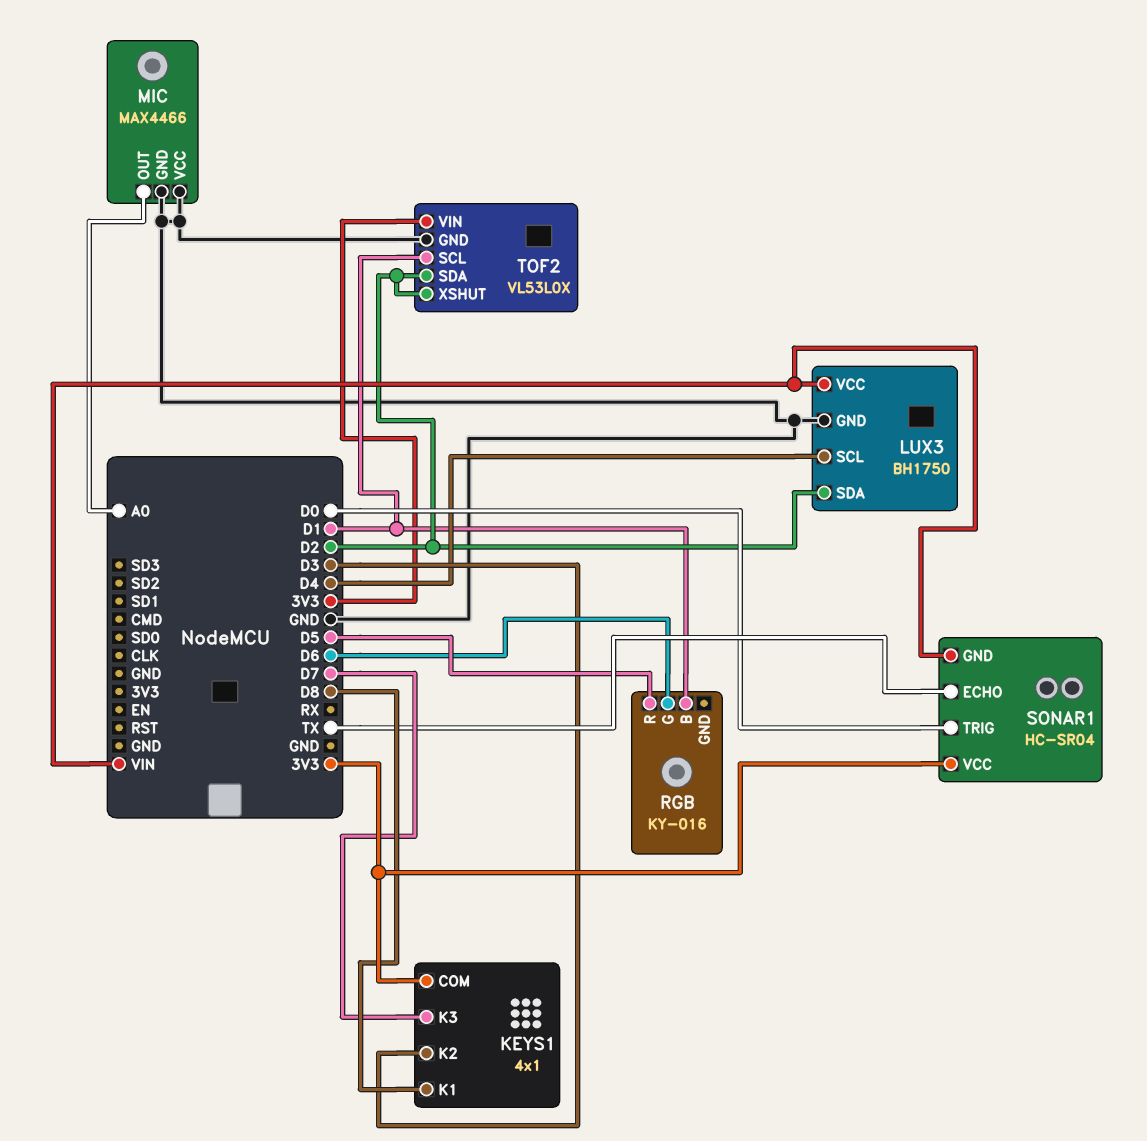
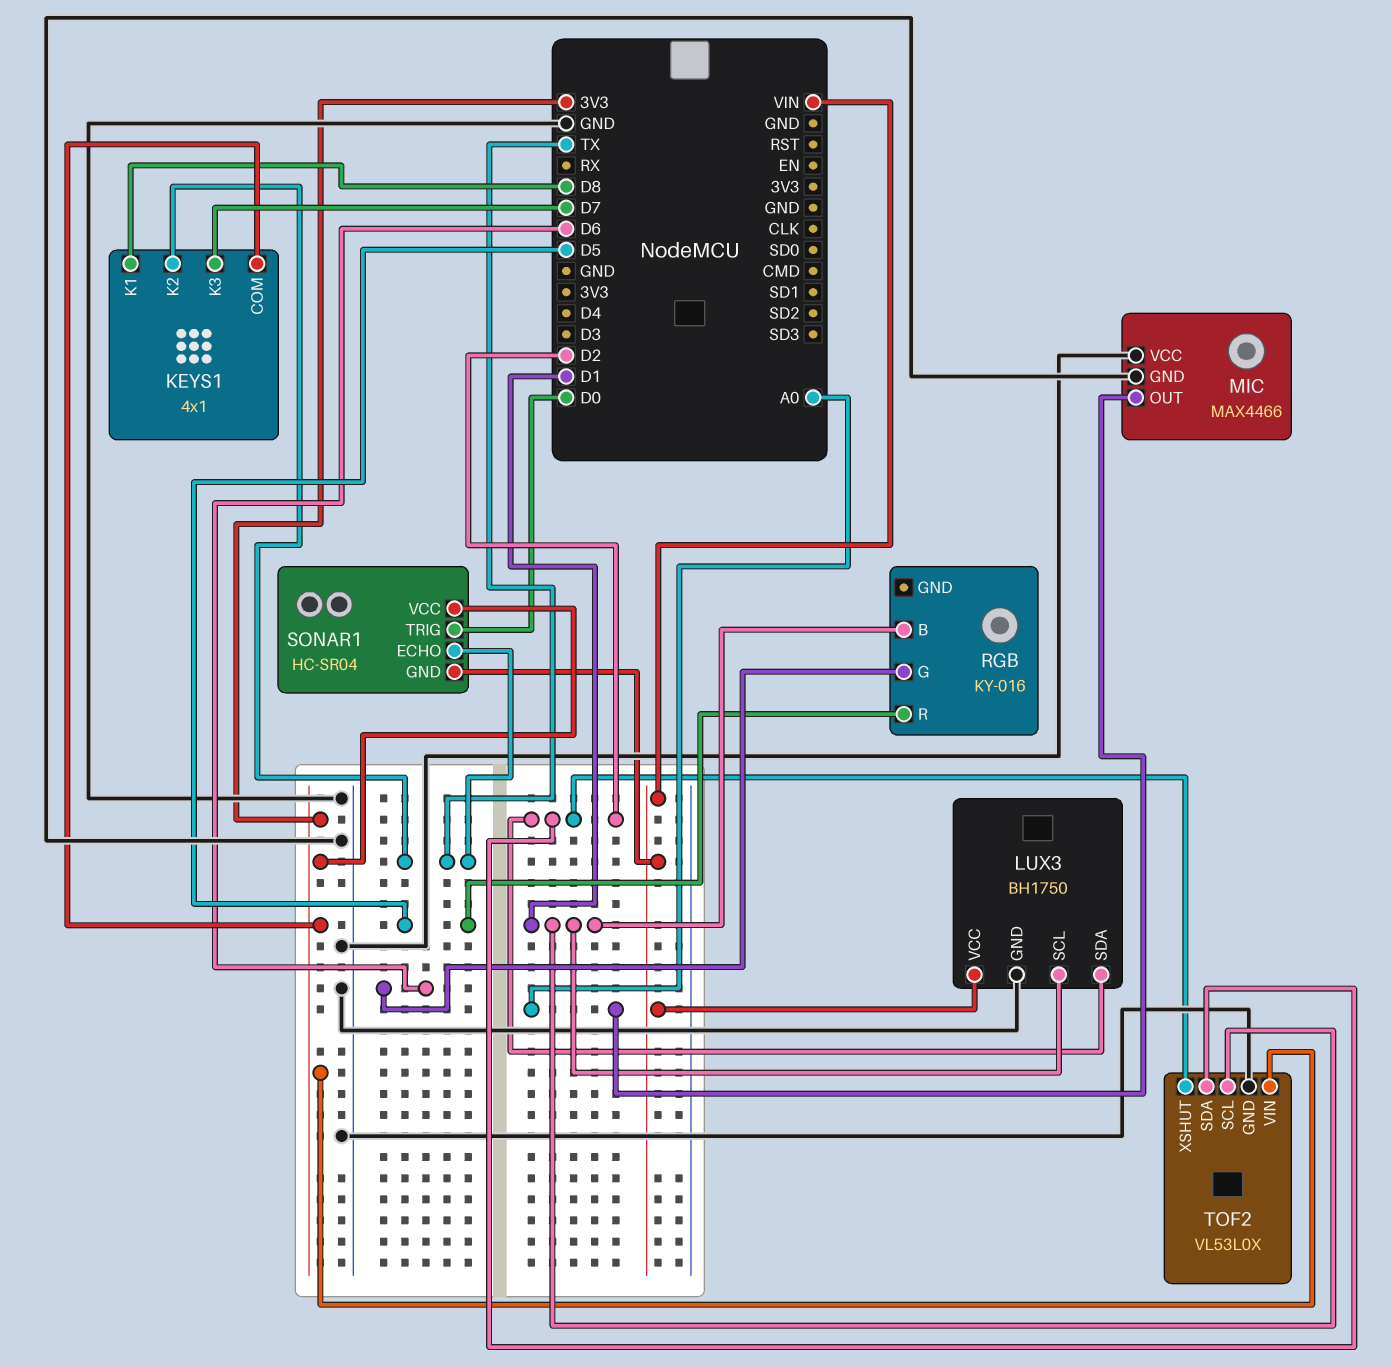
KEYS1 pin K2: D3 -> TX
LUX3 pin SCL: D4 -> D1

